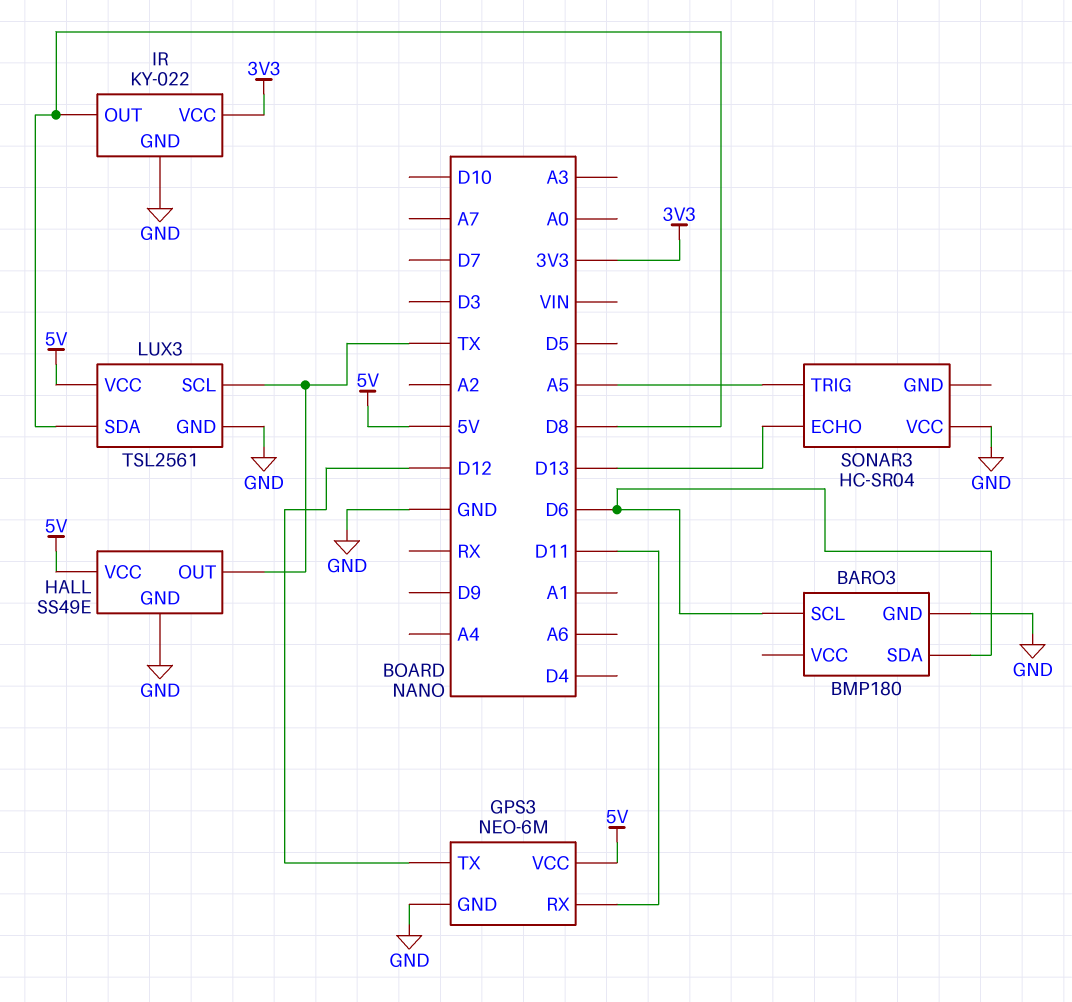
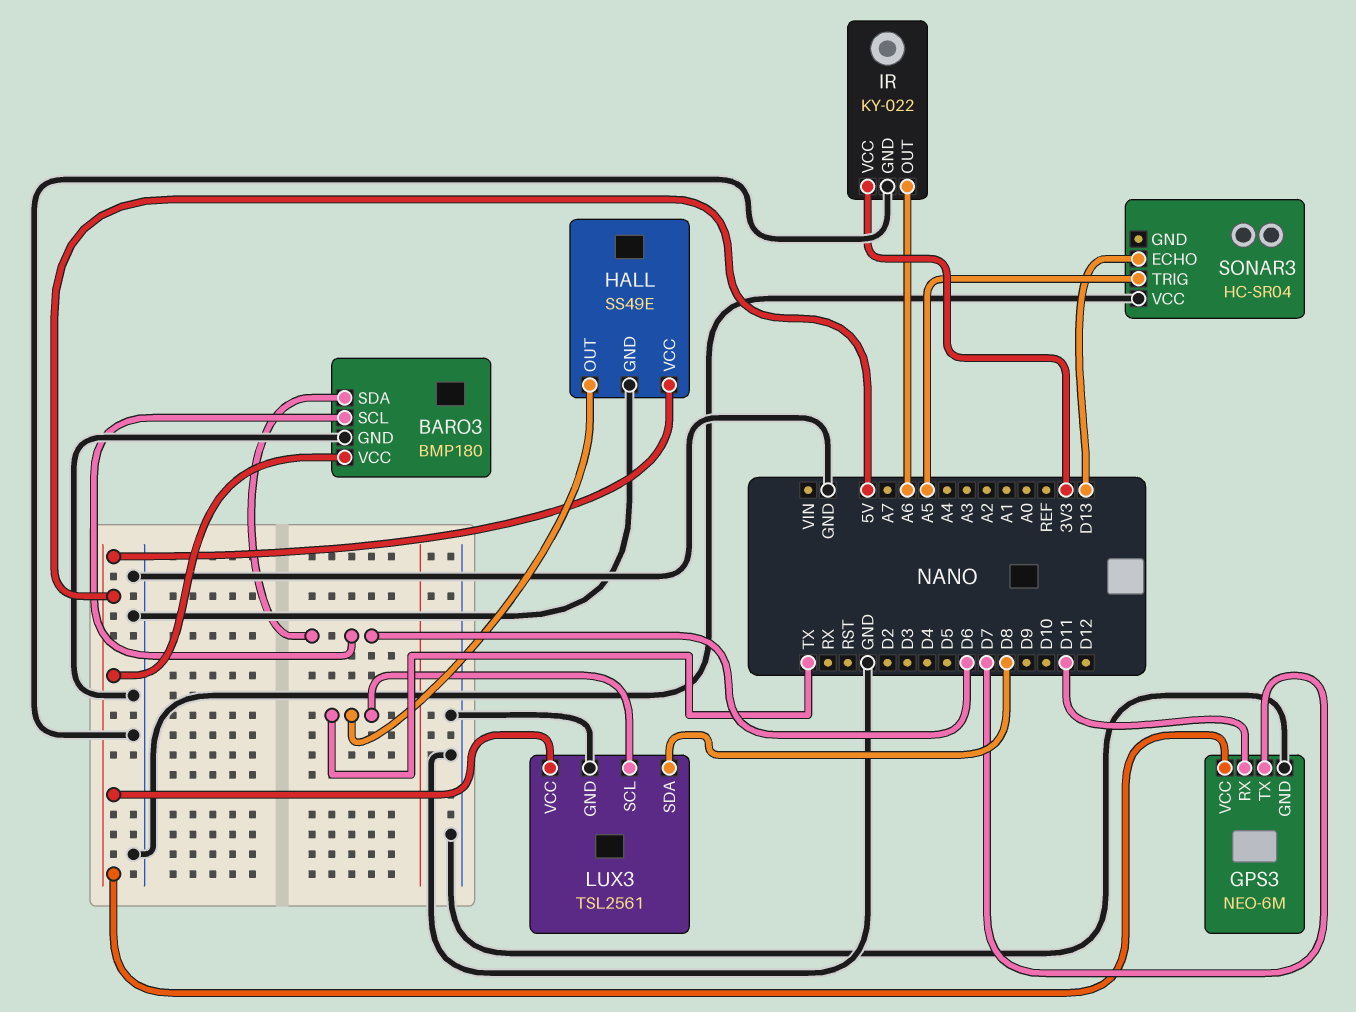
BARO3 pin VCC: none -> 5V
GPS3 pin TX: D12 -> D7
IR pin OUT: D8 -> A6

